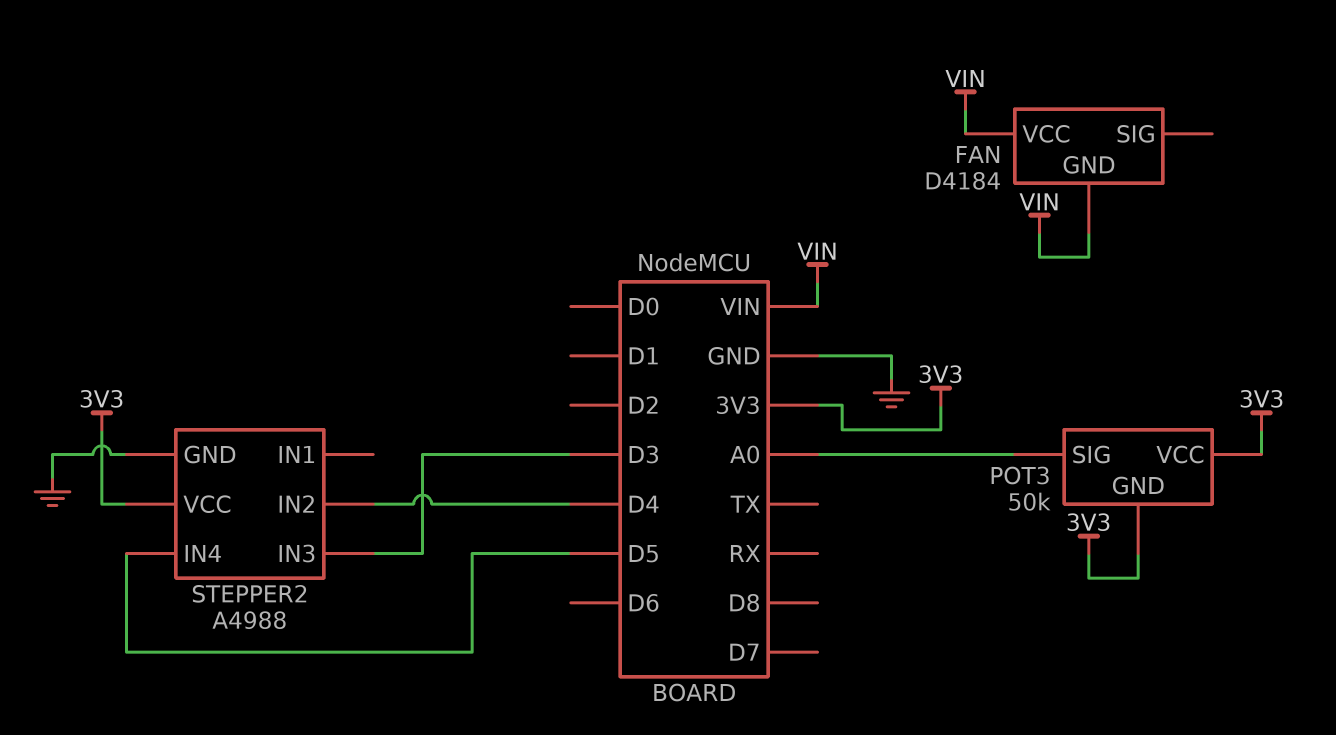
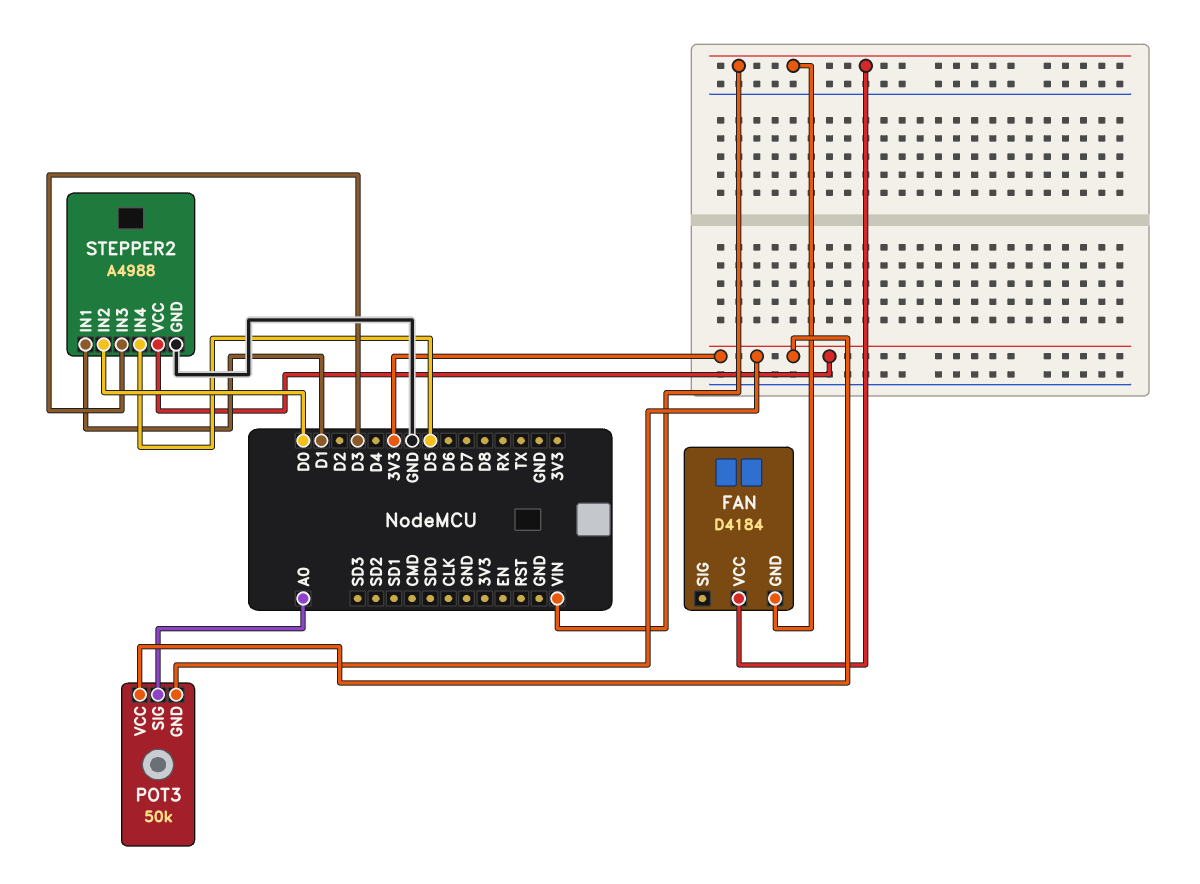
STEPPER2 pin IN1: none -> D1
STEPPER2 pin IN2: D4 -> D0

